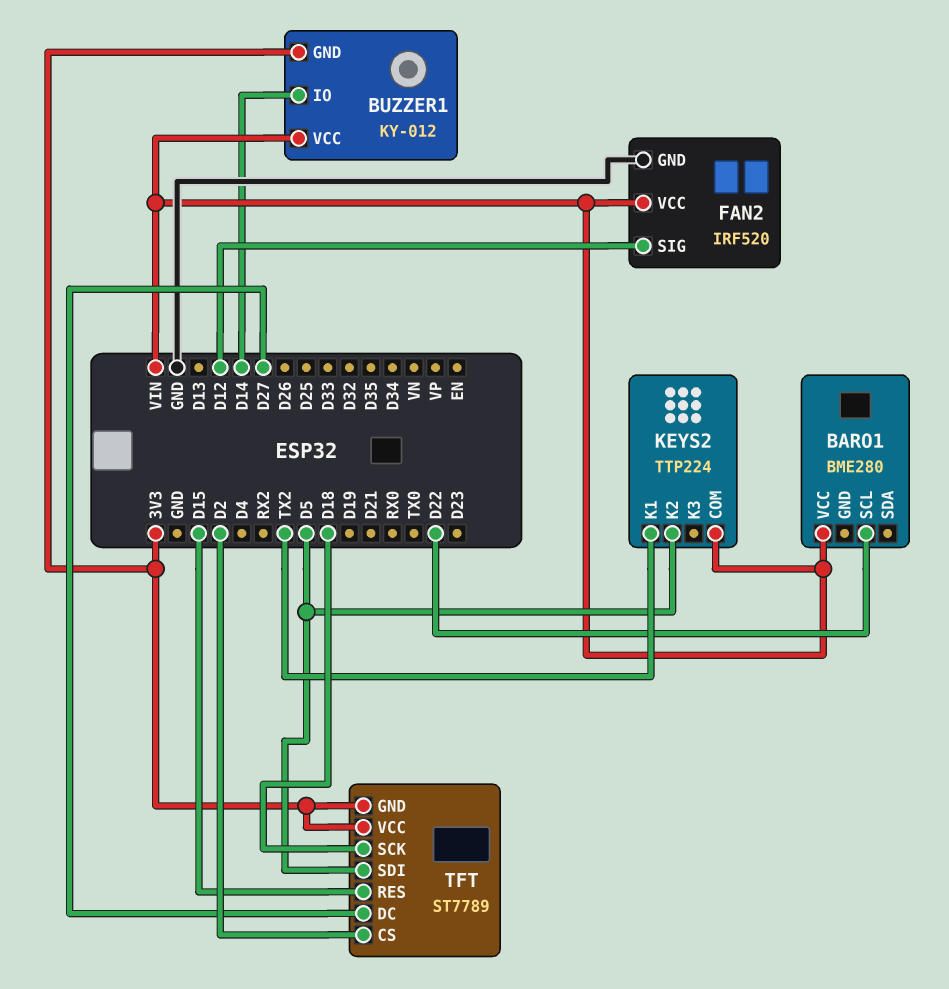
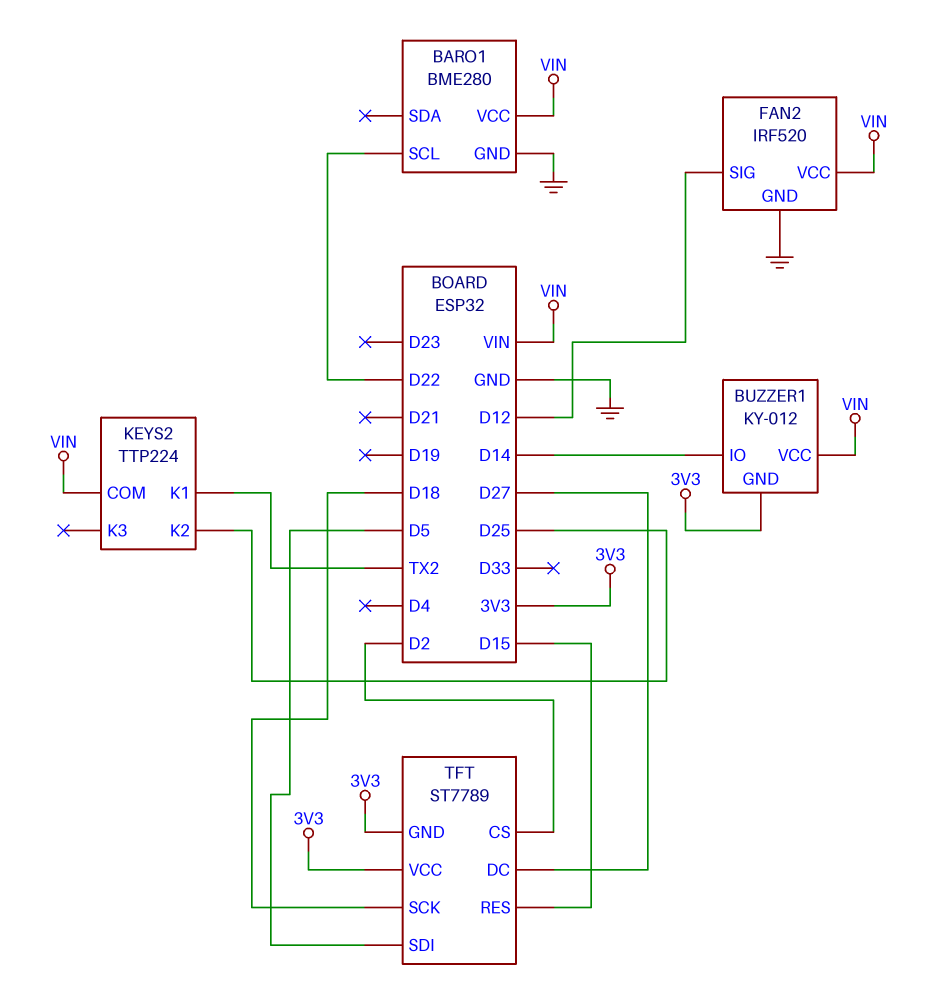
BARO1 pin GND: none -> GND
KEYS2 pin K2: D5 -> D25

